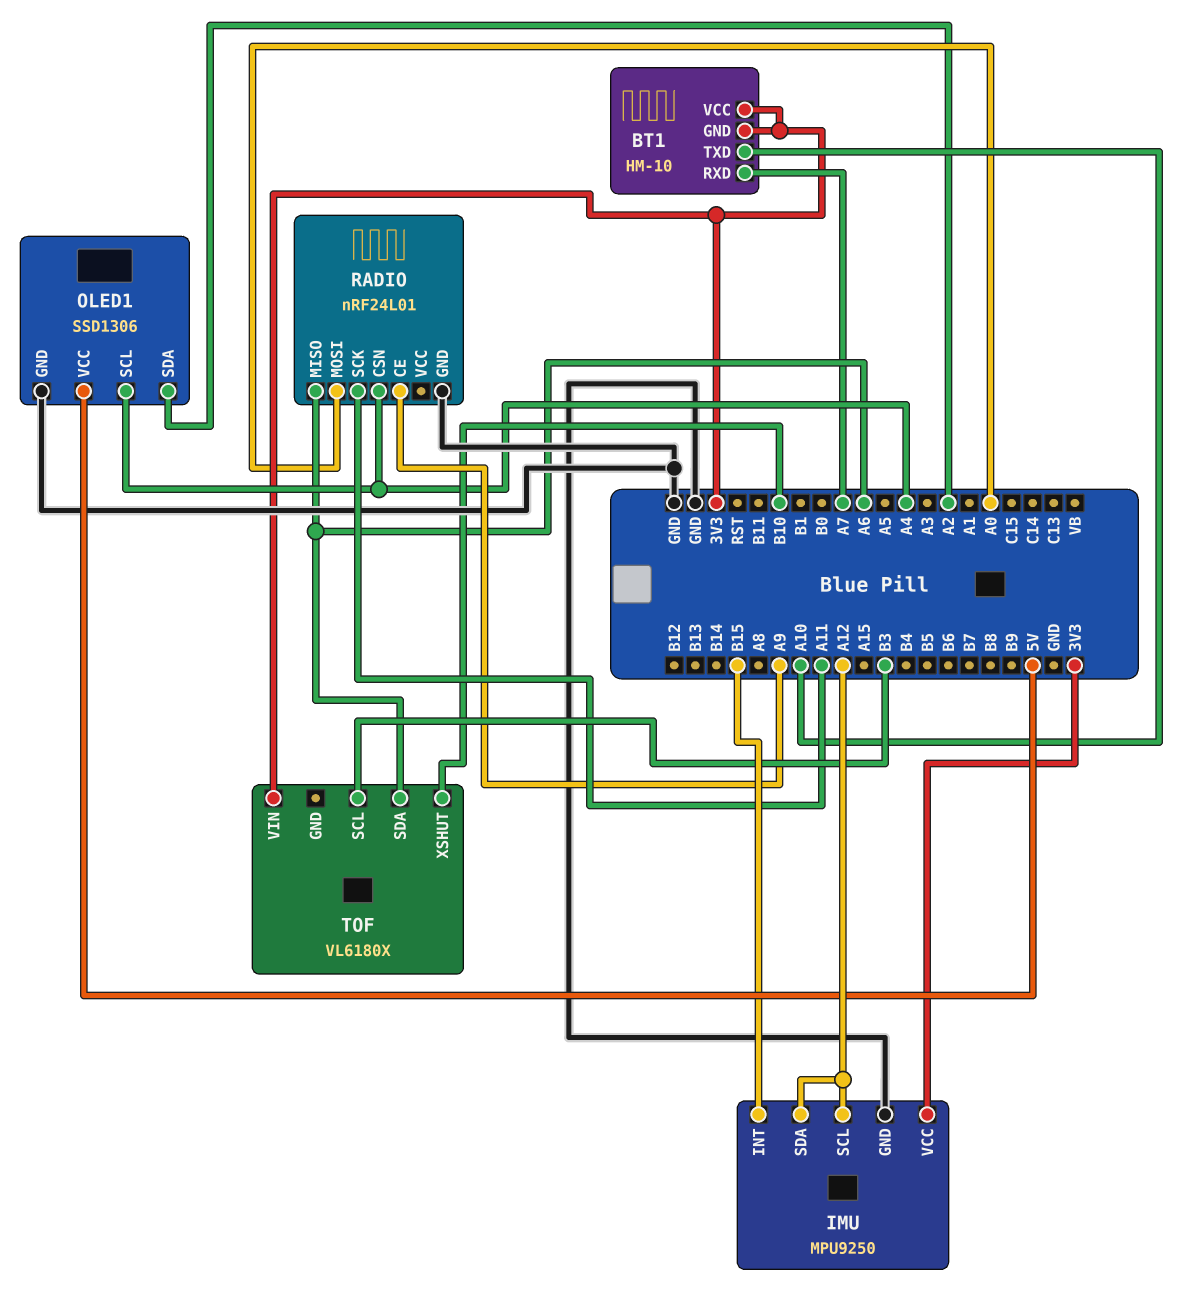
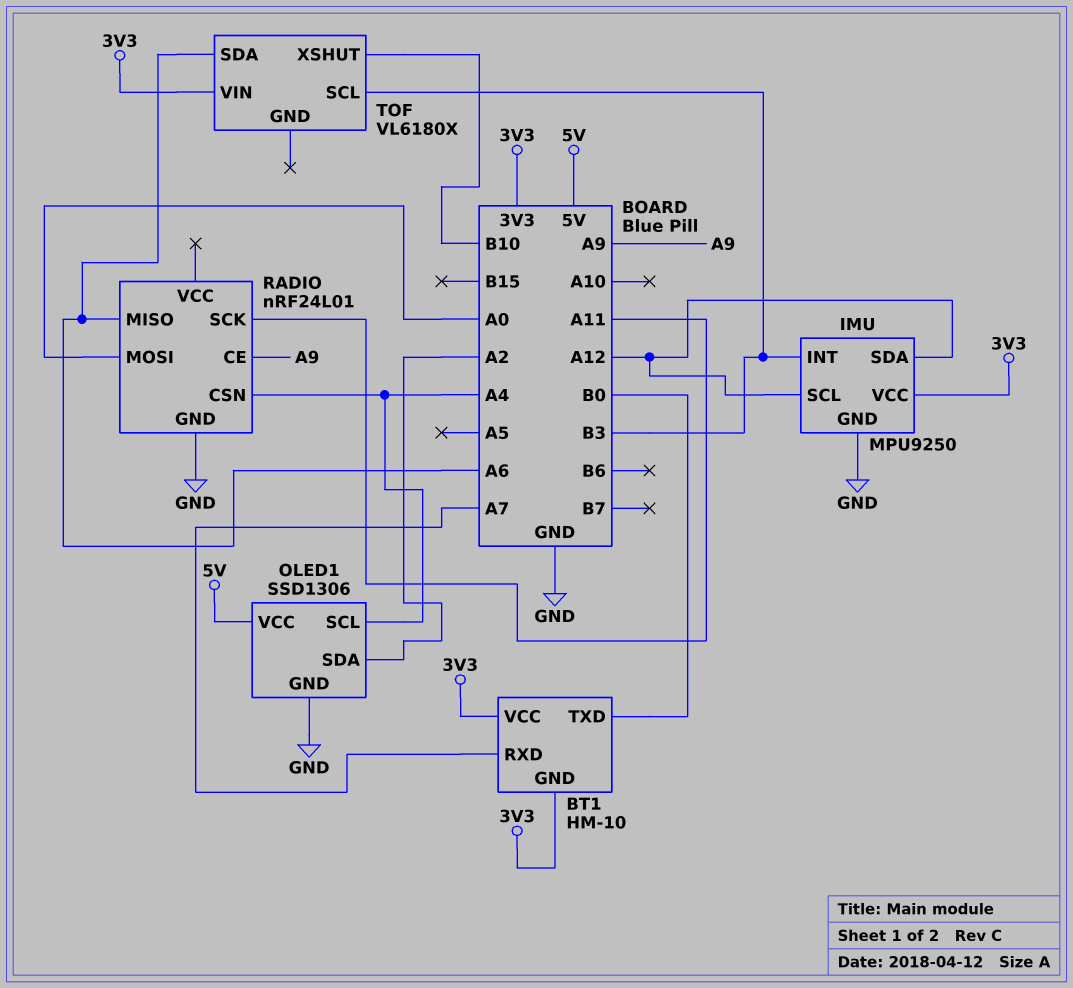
BT1 pin TXD: A10 -> B0
IMU pin INT: B15 -> B3

